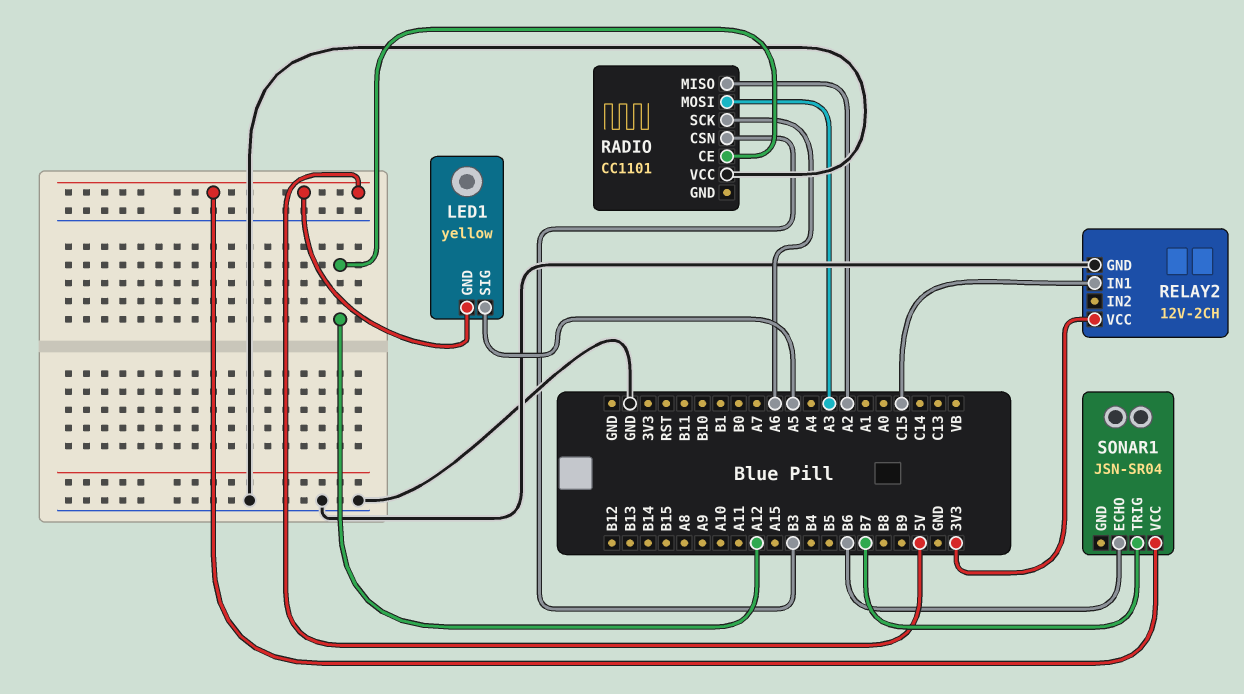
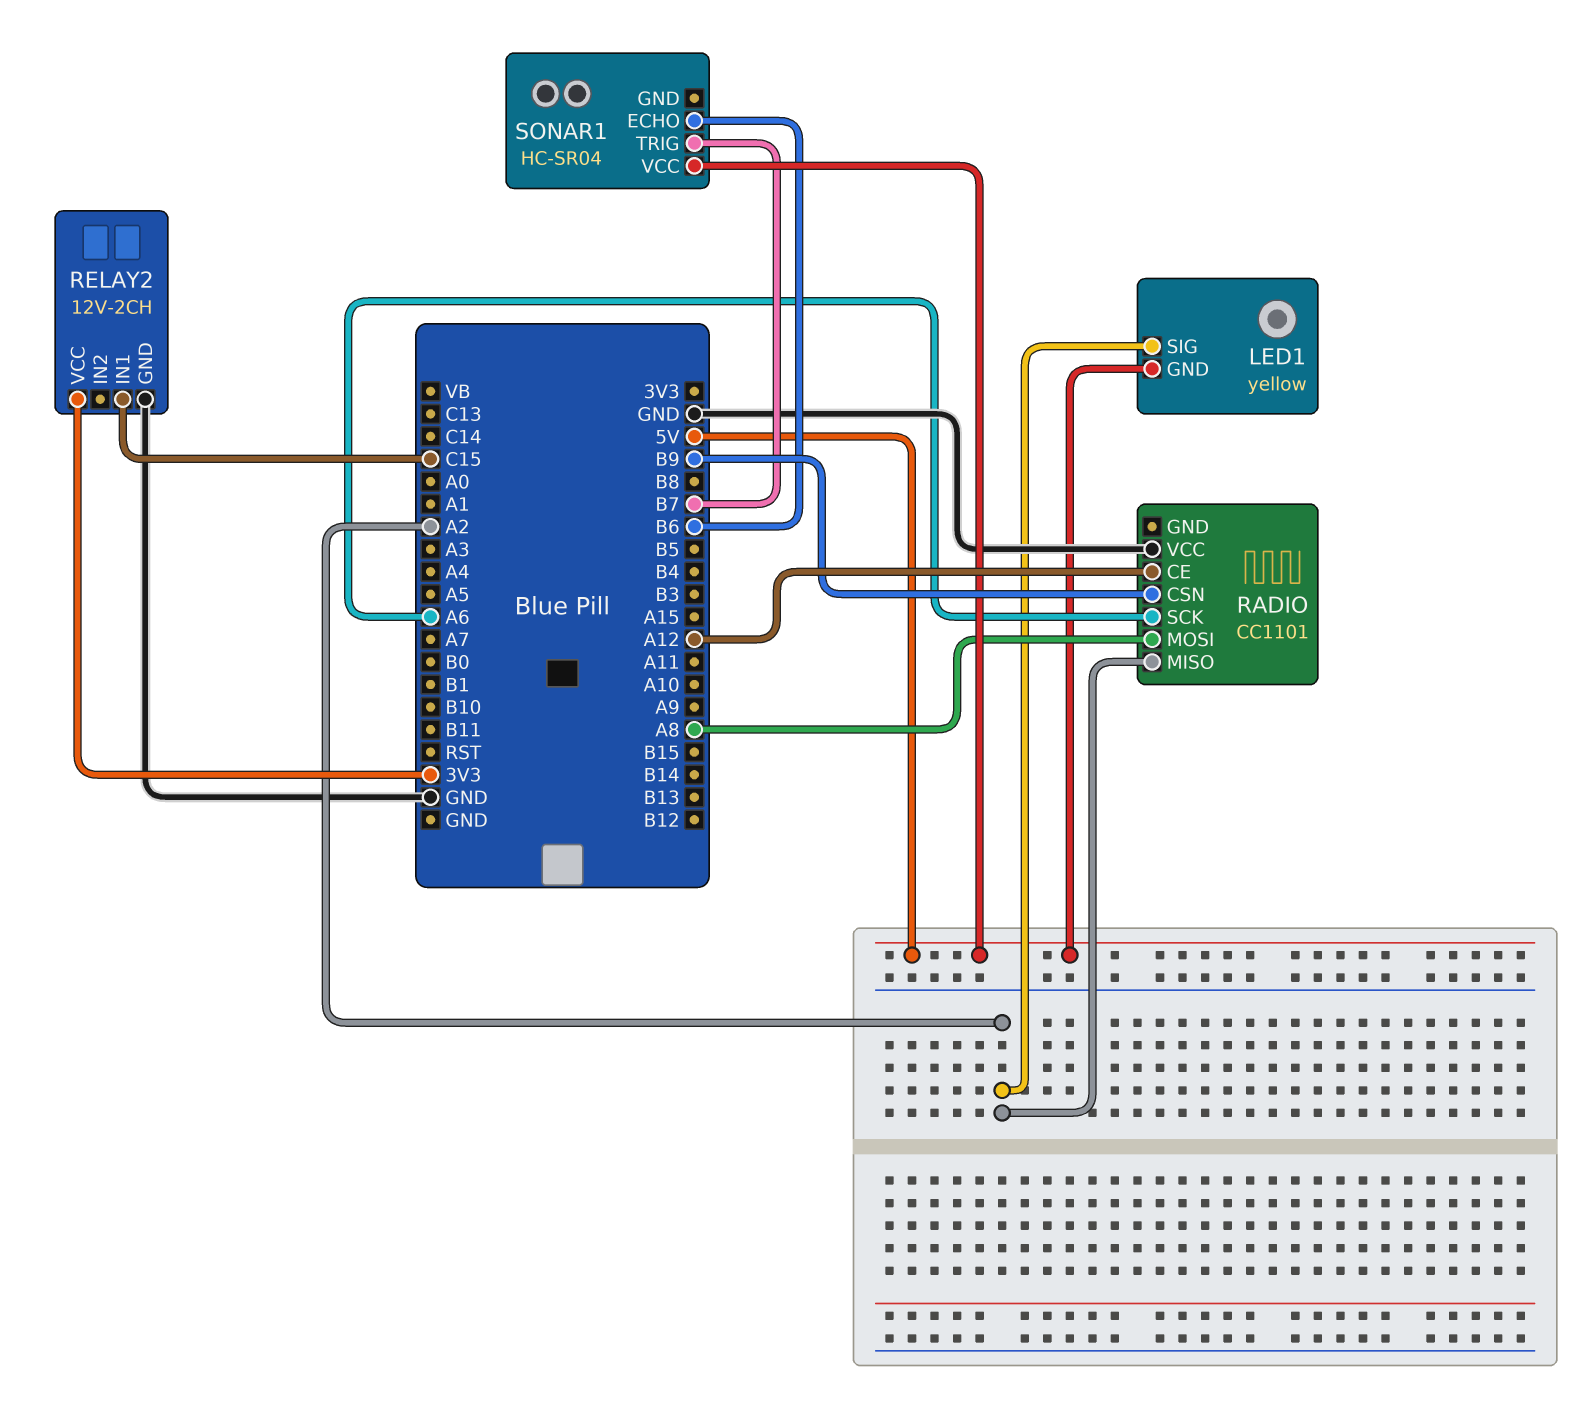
LED1 pin SIG: A5 -> A2
RADIO pin CSN: B3 -> B9
RADIO pin MOSI: A3 -> A8
SONAR1: JSN-SR04 -> HC-SR04

